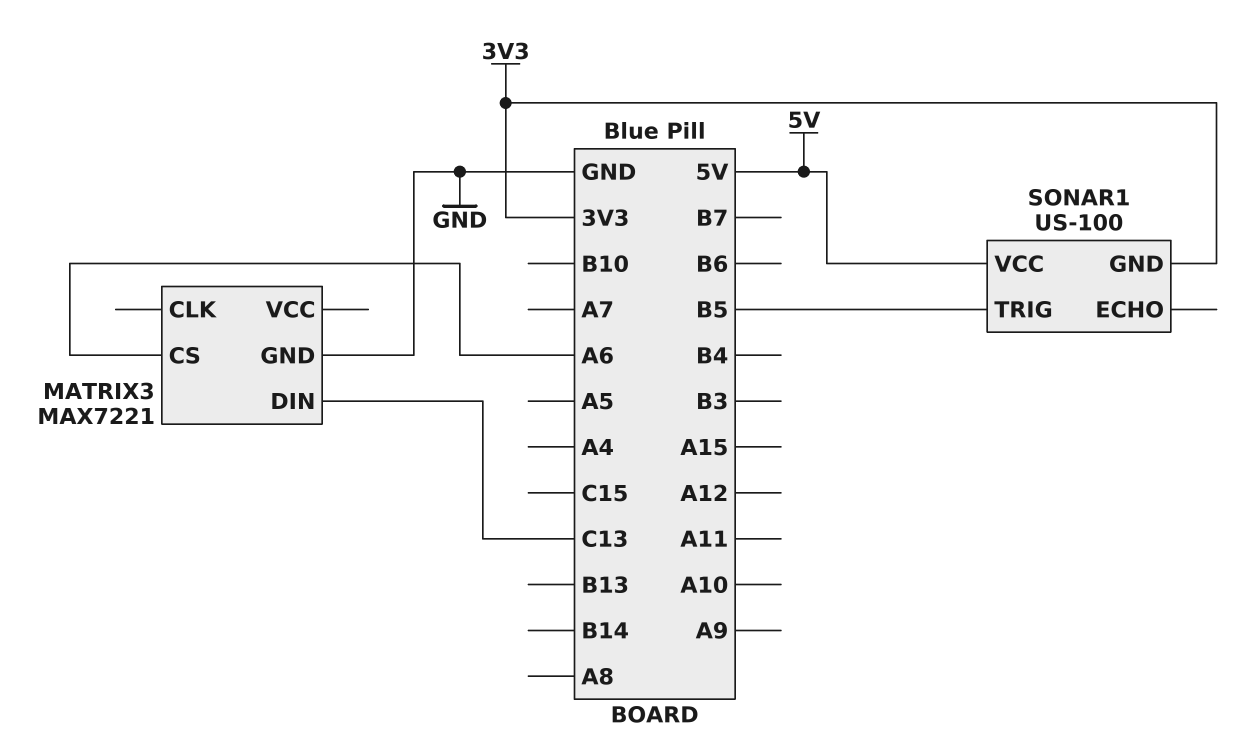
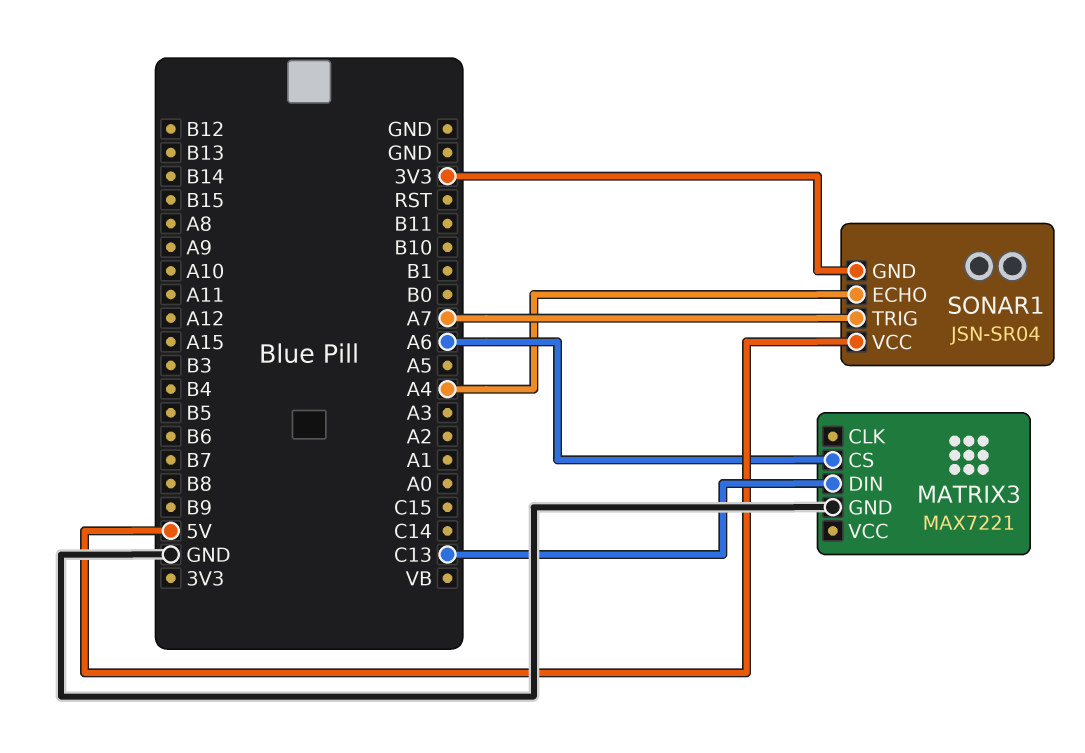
SONAR1: US-100 -> JSN-SR04
SONAR1 pin ECHO: none -> A4
SONAR1 pin TRIG: B5 -> A7

